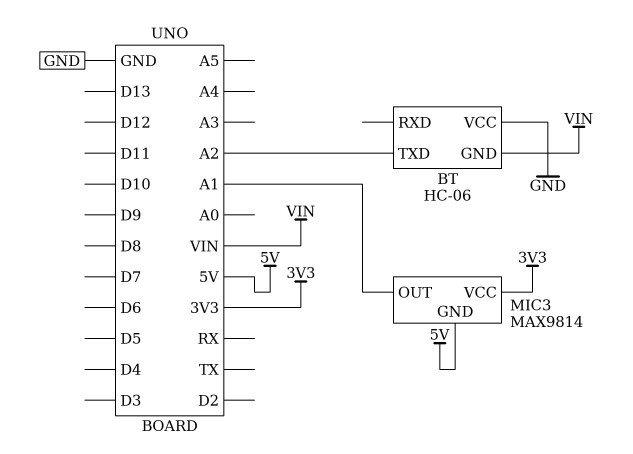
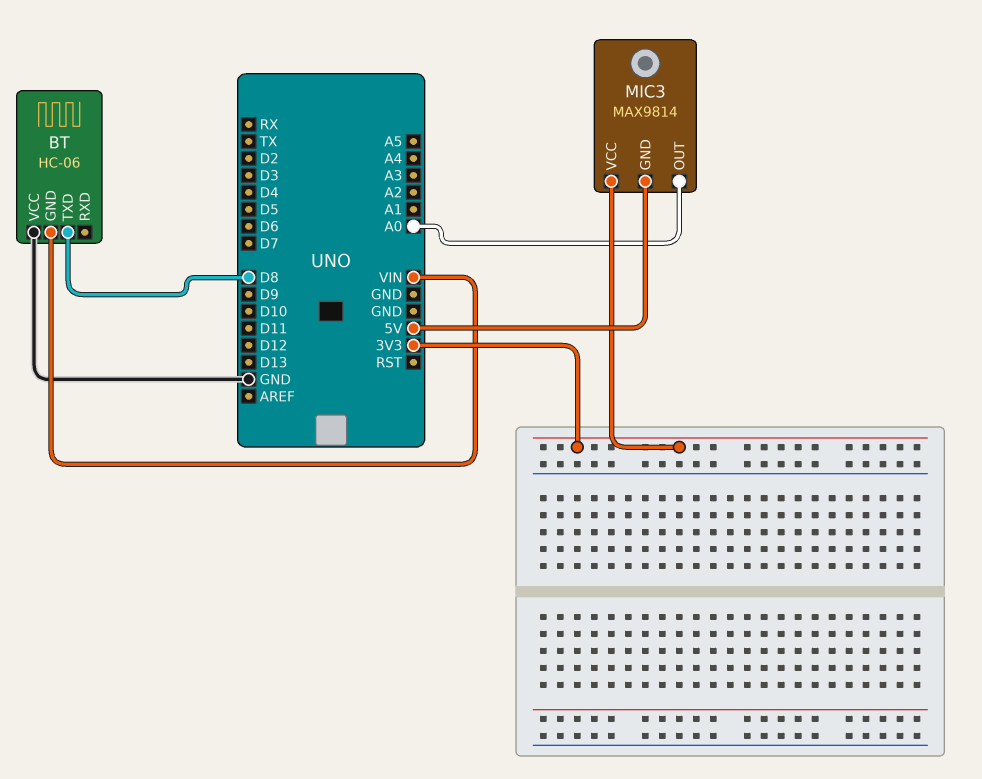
BT pin TXD: A2 -> D8
MIC3 pin OUT: A1 -> A0

